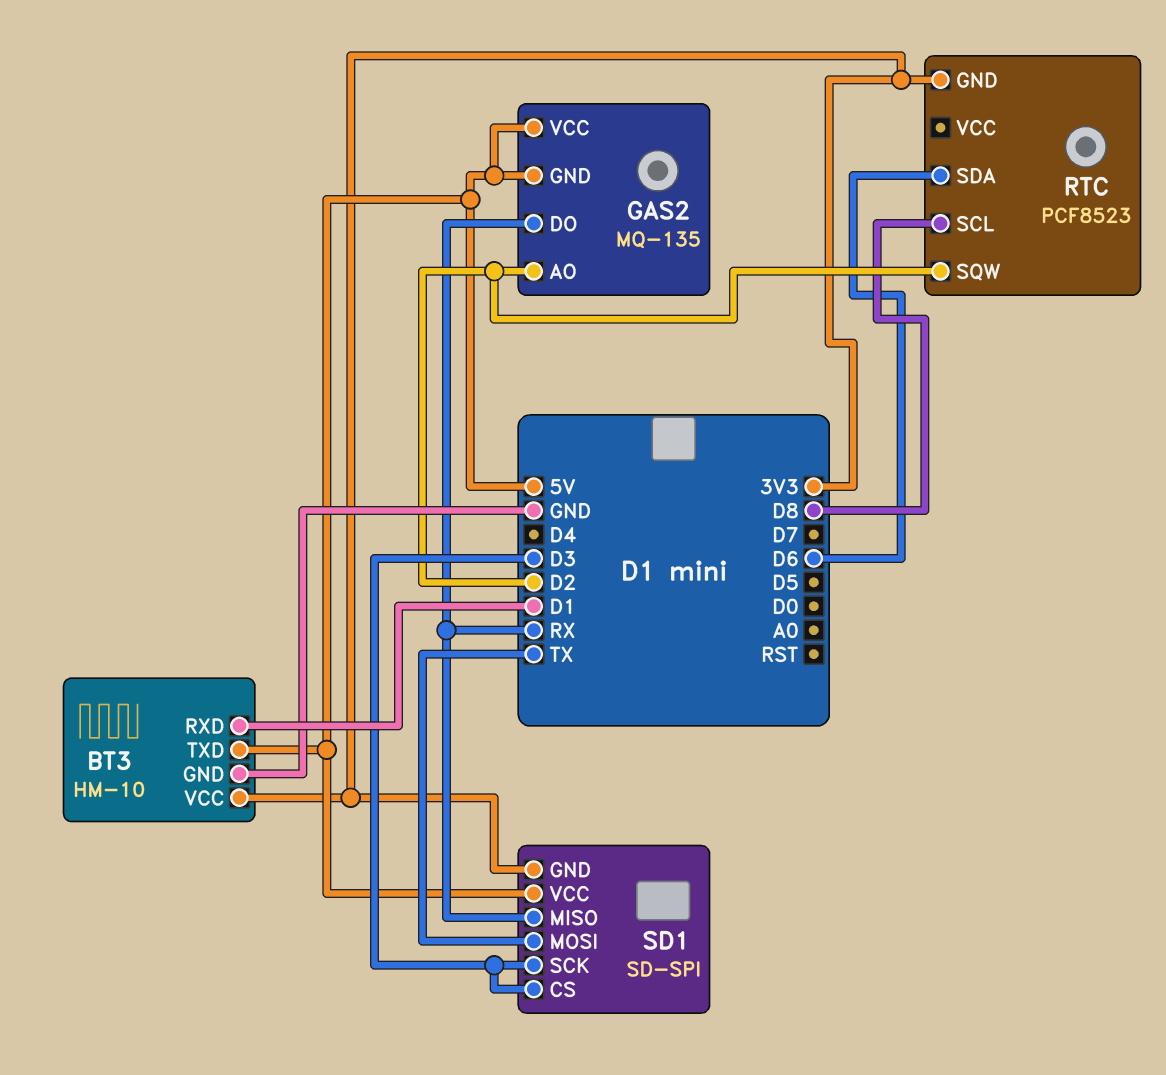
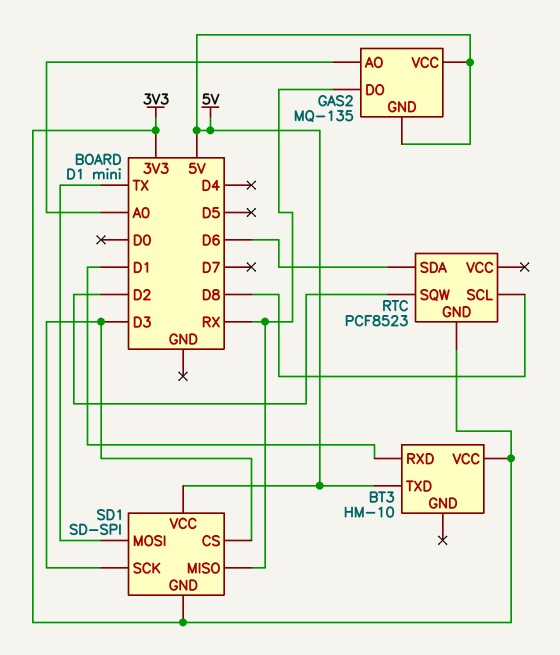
BT3 pin GND: GND -> none
GAS2 pin AO: D2 -> A0

